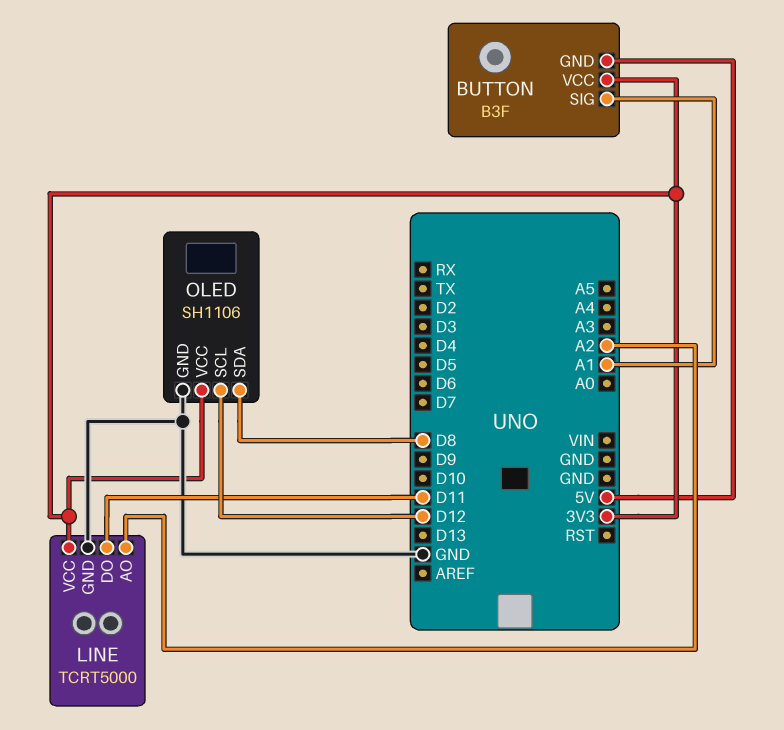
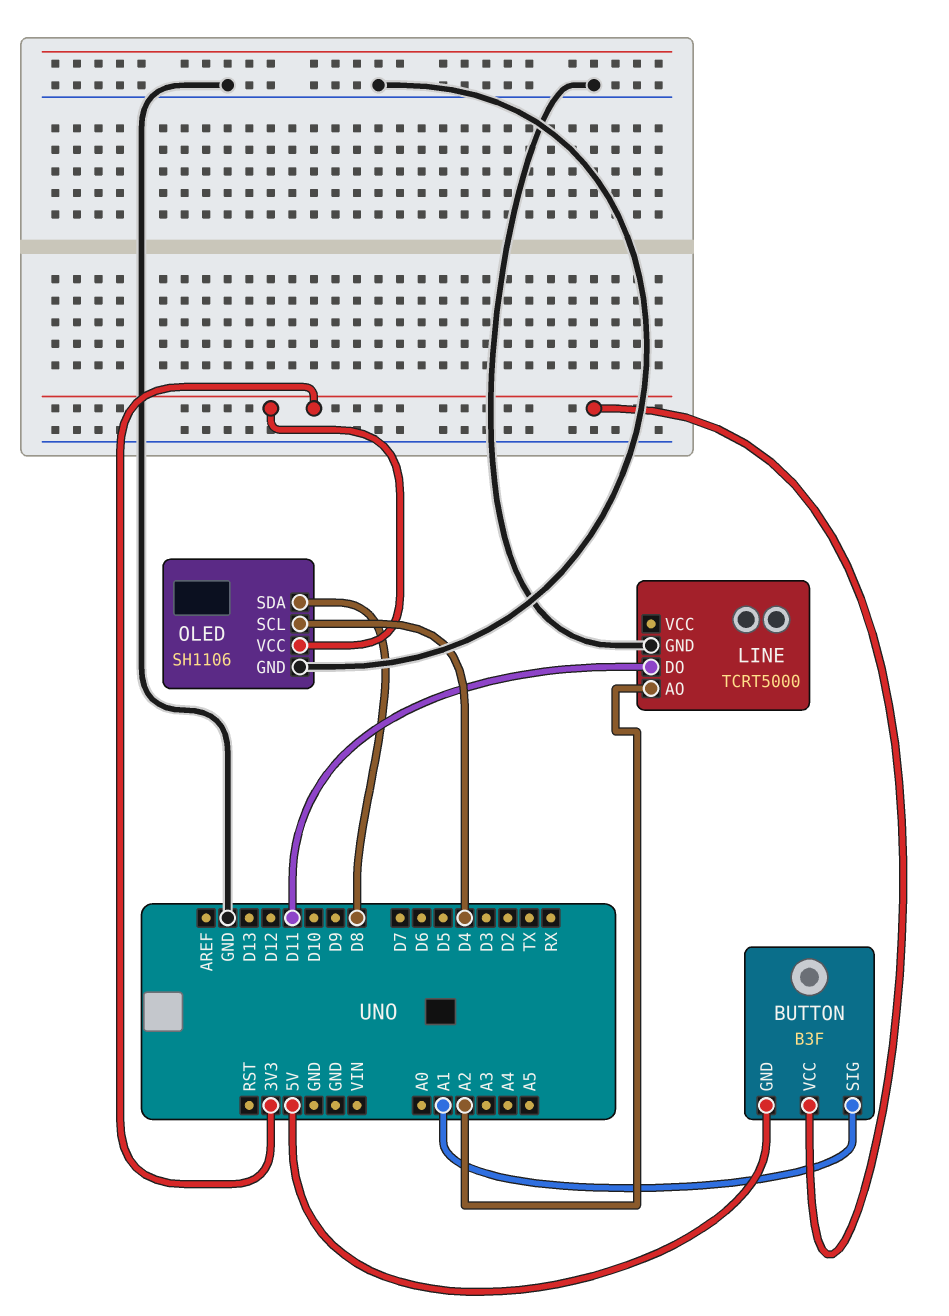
LINE pin VCC: 3V3 -> none
OLED pin SCL: D12 -> D4

